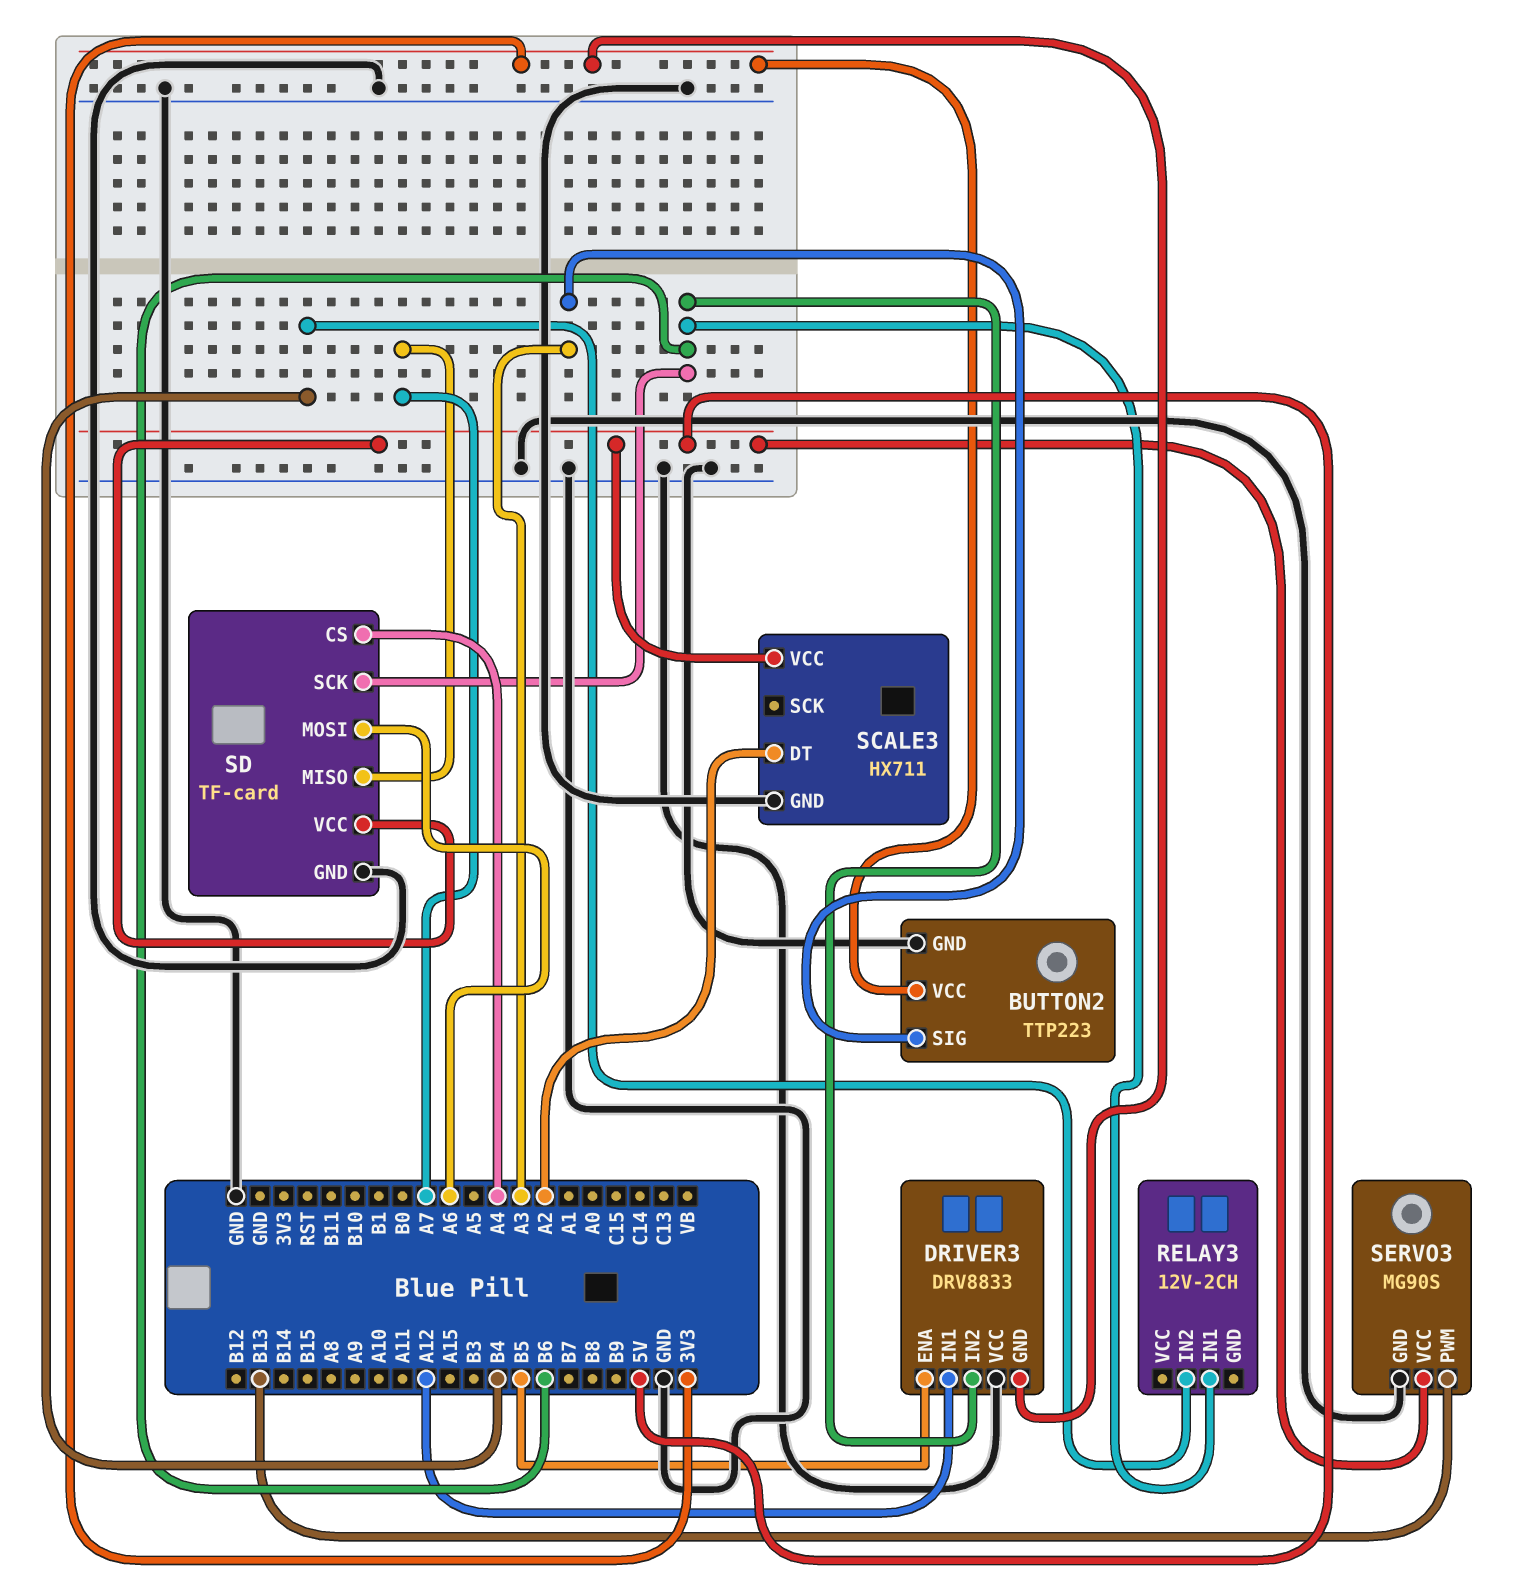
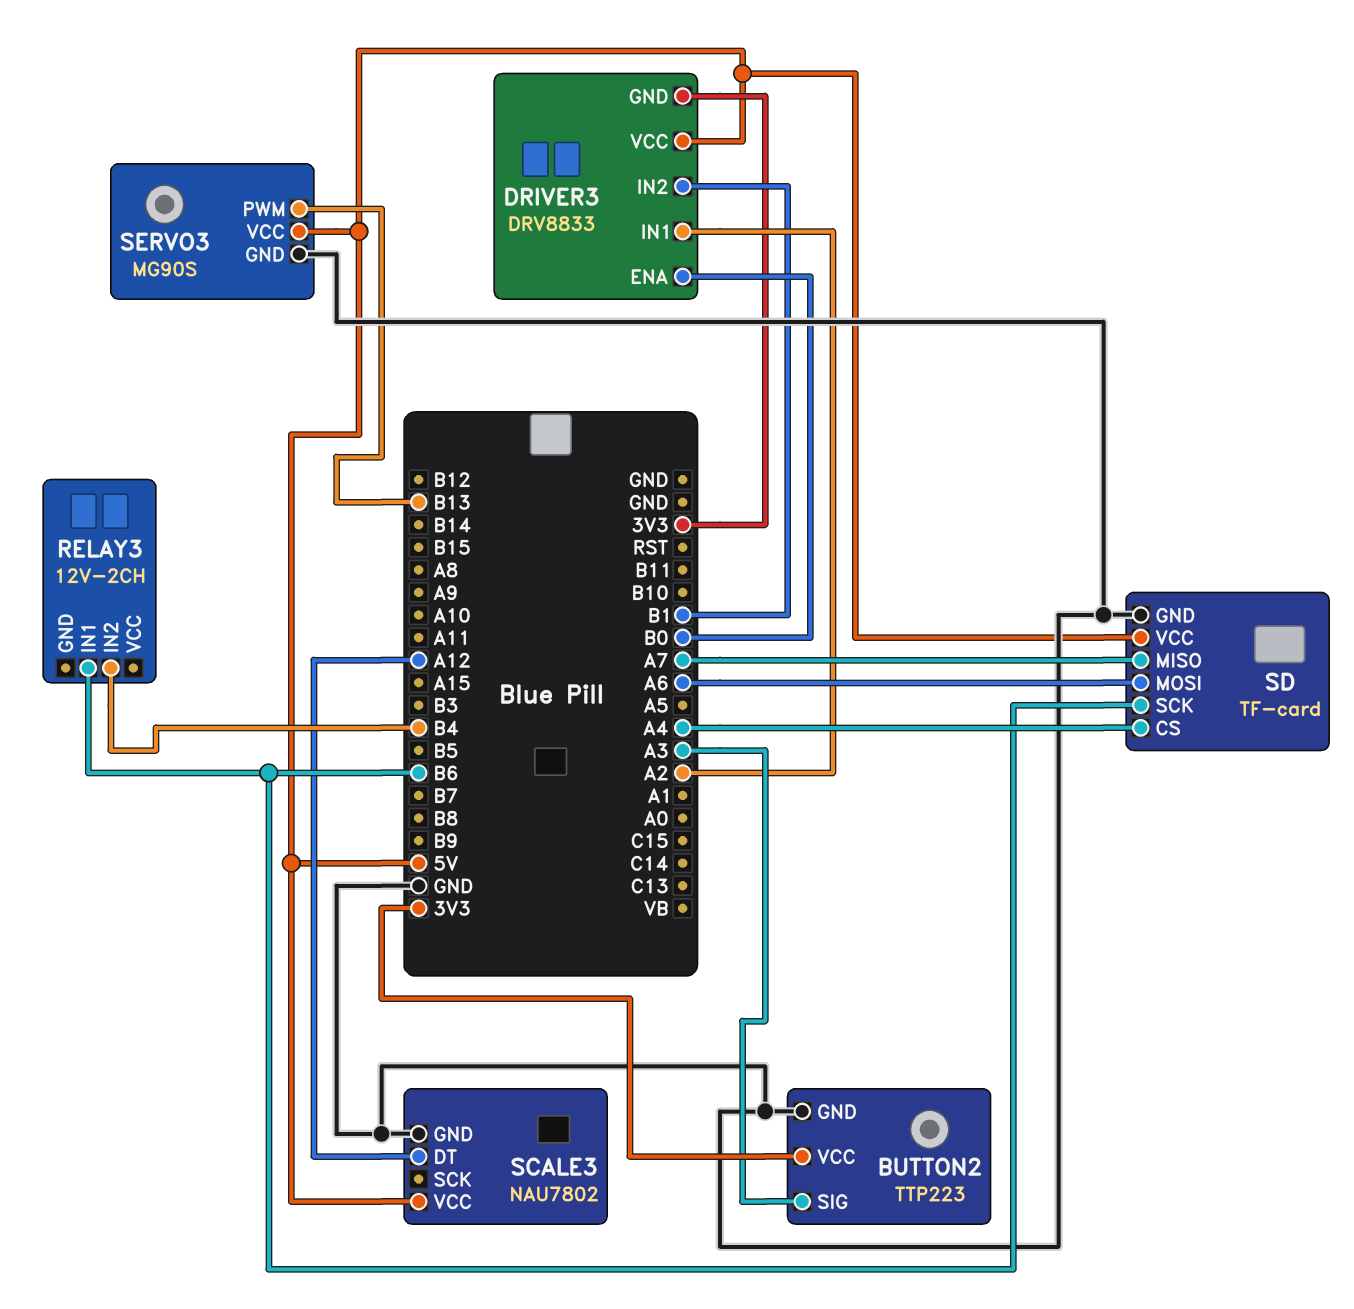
DRIVER3 pin ENA: B5 -> B0
DRIVER3 pin IN1: A12 -> A2
DRIVER3 pin IN2: B6 -> B1
DRIVER3 pin VCC: GND -> 5V
SCALE3: HX711 -> NAU7802
SCALE3 pin DT: A2 -> A12

